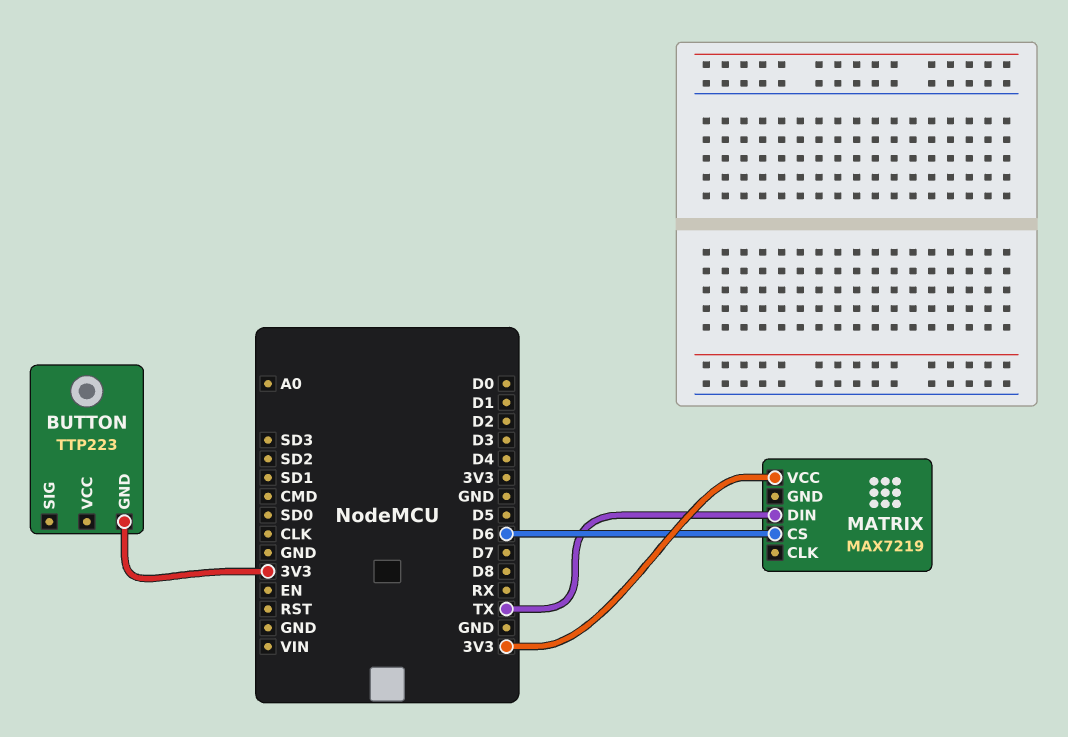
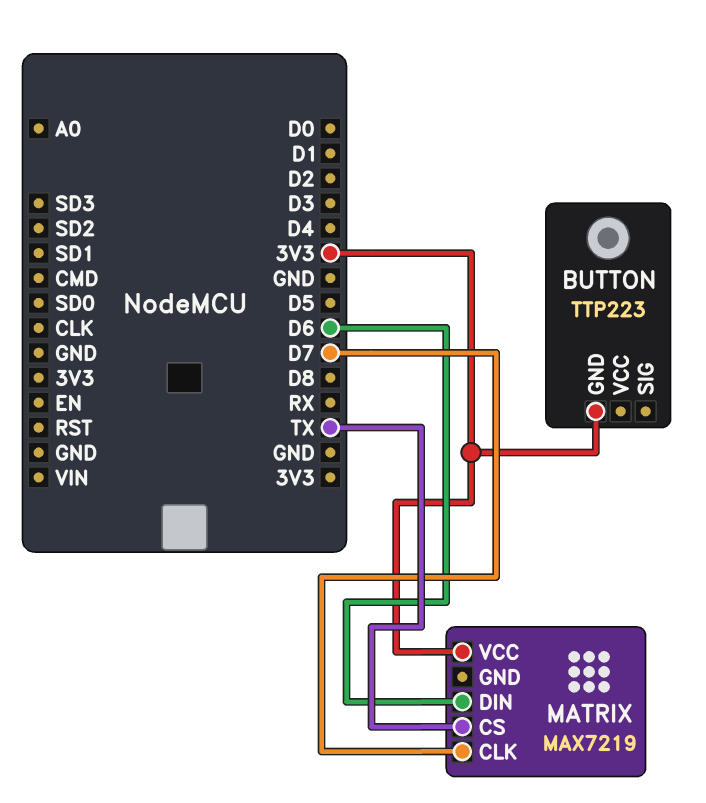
MATRIX pin CLK: none -> D7
MATRIX pin CS: D6 -> TX
MATRIX pin DIN: TX -> D6

